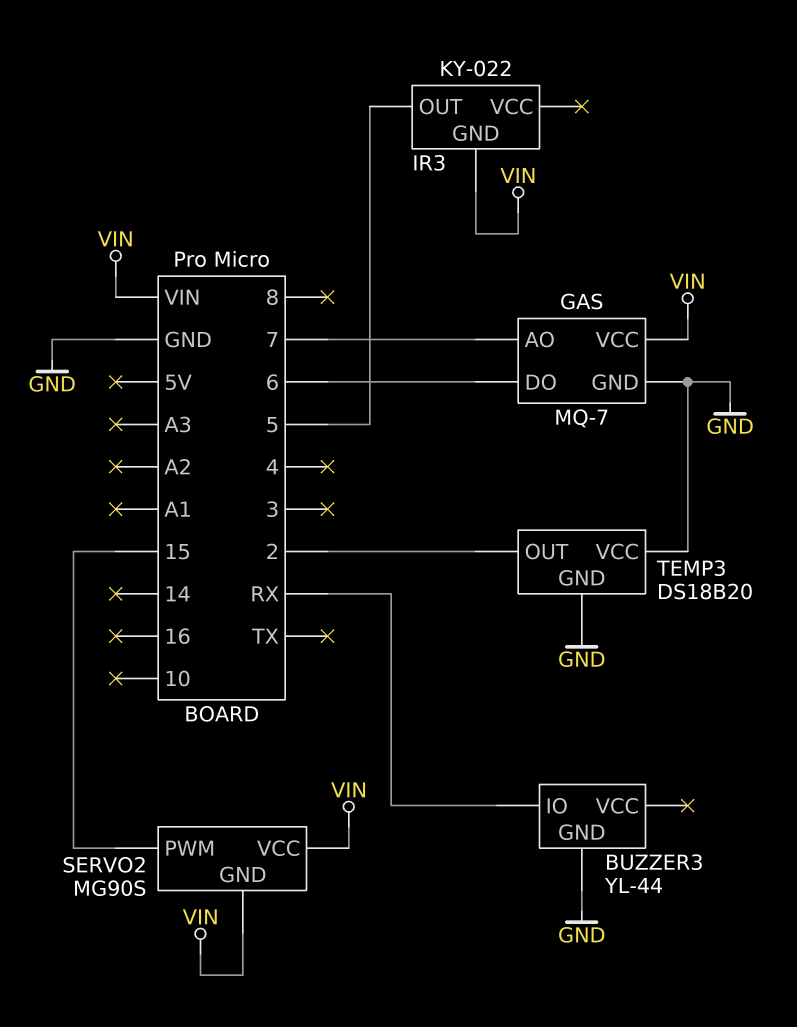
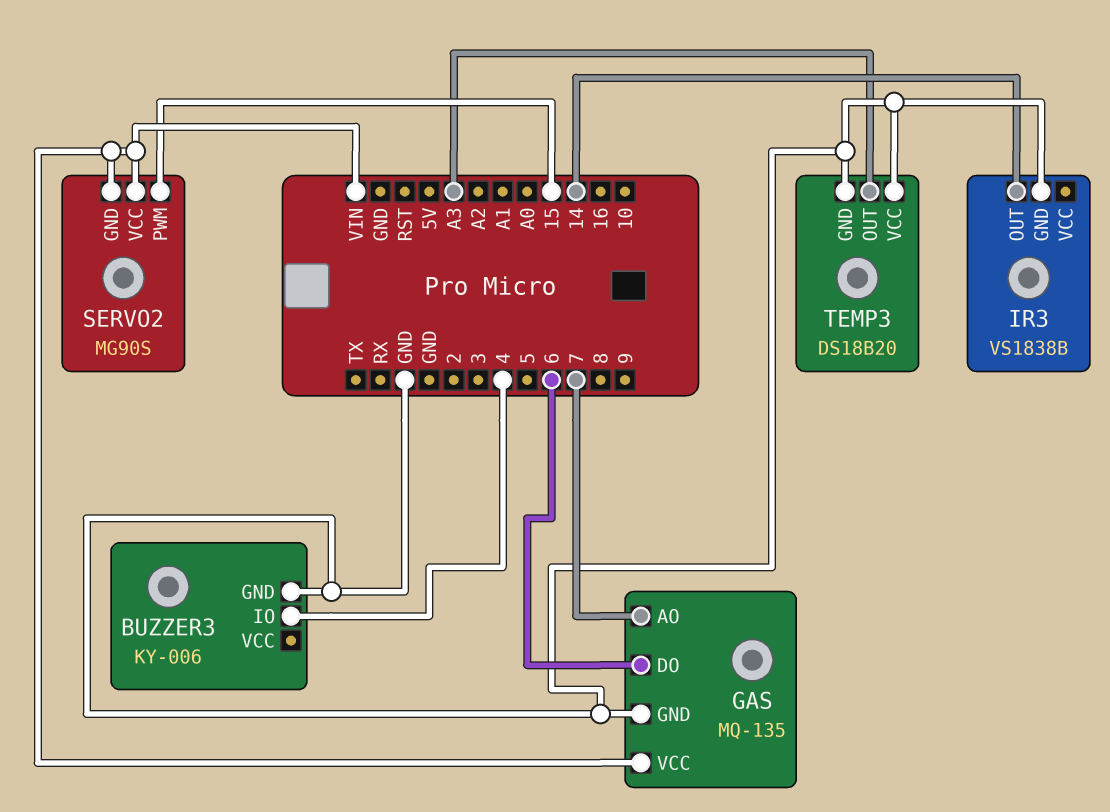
BUZZER3: YL-44 -> KY-006
BUZZER3 pin IO: RX -> 4
GAS: MQ-7 -> MQ-135
IR3: KY-022 -> VS1838B
IR3 pin GND: VIN -> GND
IR3 pin OUT: 5 -> 14
TEMP3 pin OUT: 2 -> A3

